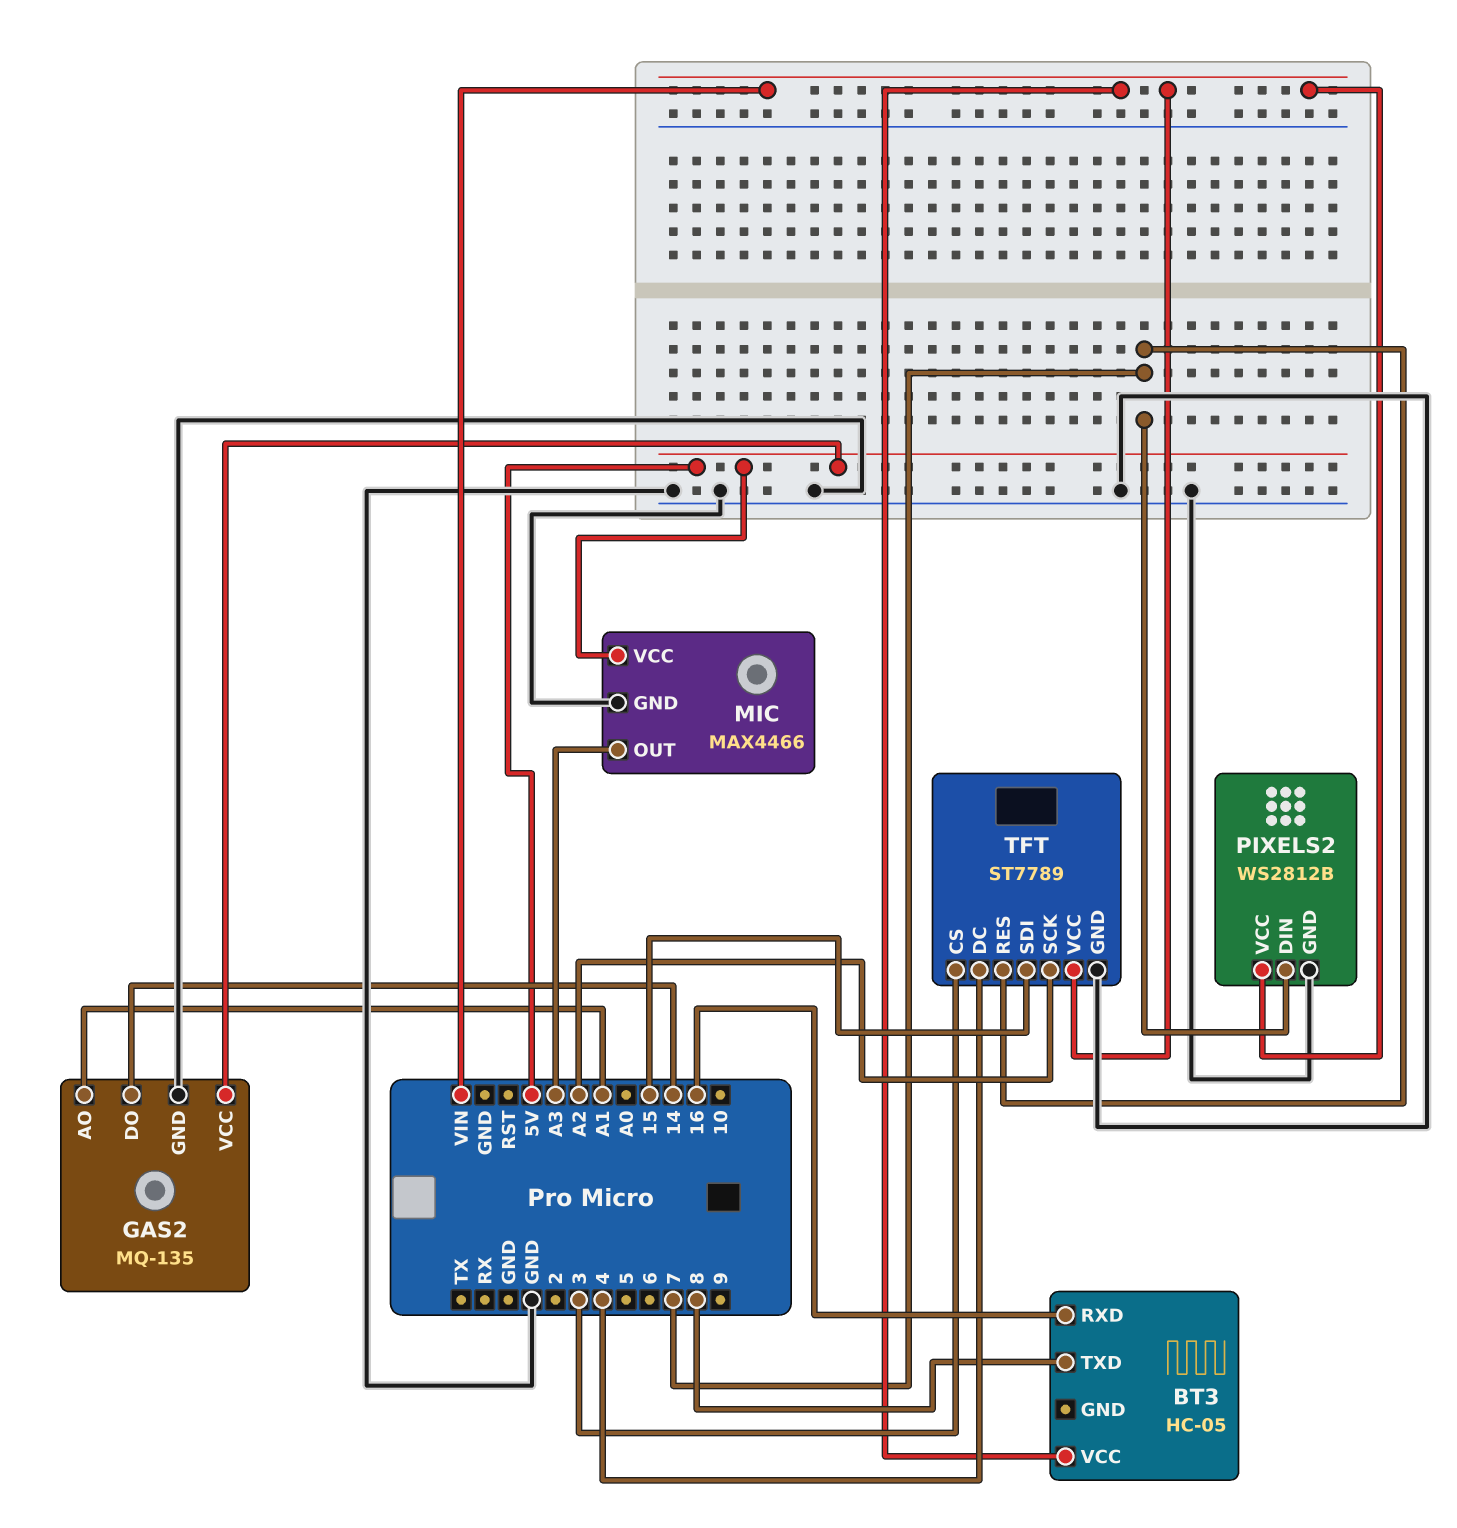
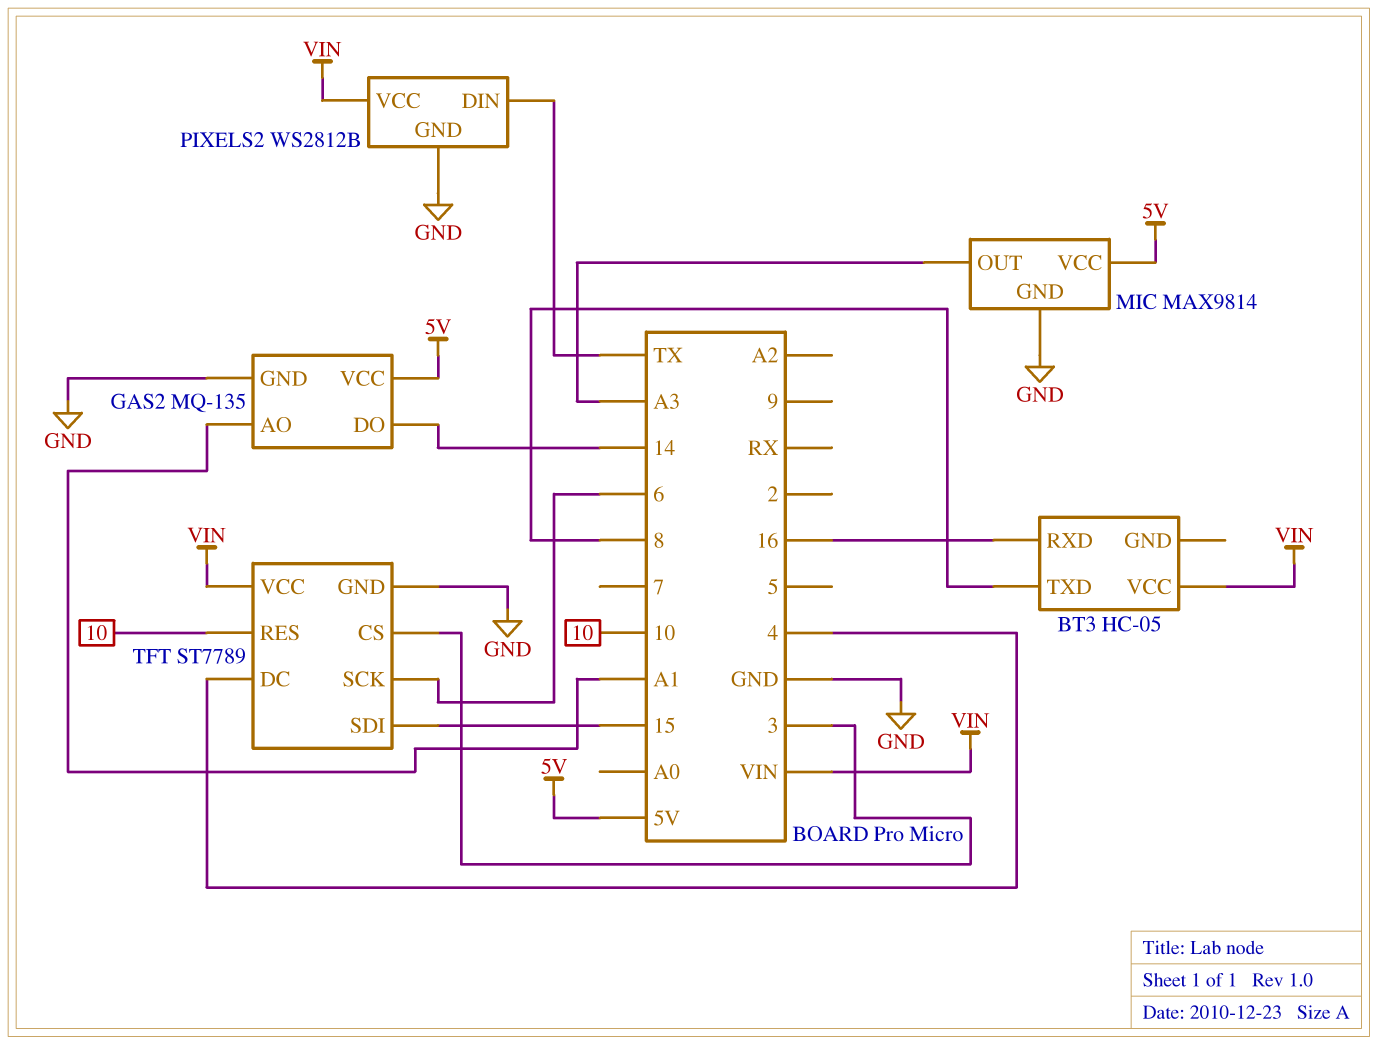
MIC: MAX4466 -> MAX9814
PIXELS2 pin DIN: 7 -> TX
TFT pin RES: 7 -> 10
TFT pin SCK: A2 -> 6

